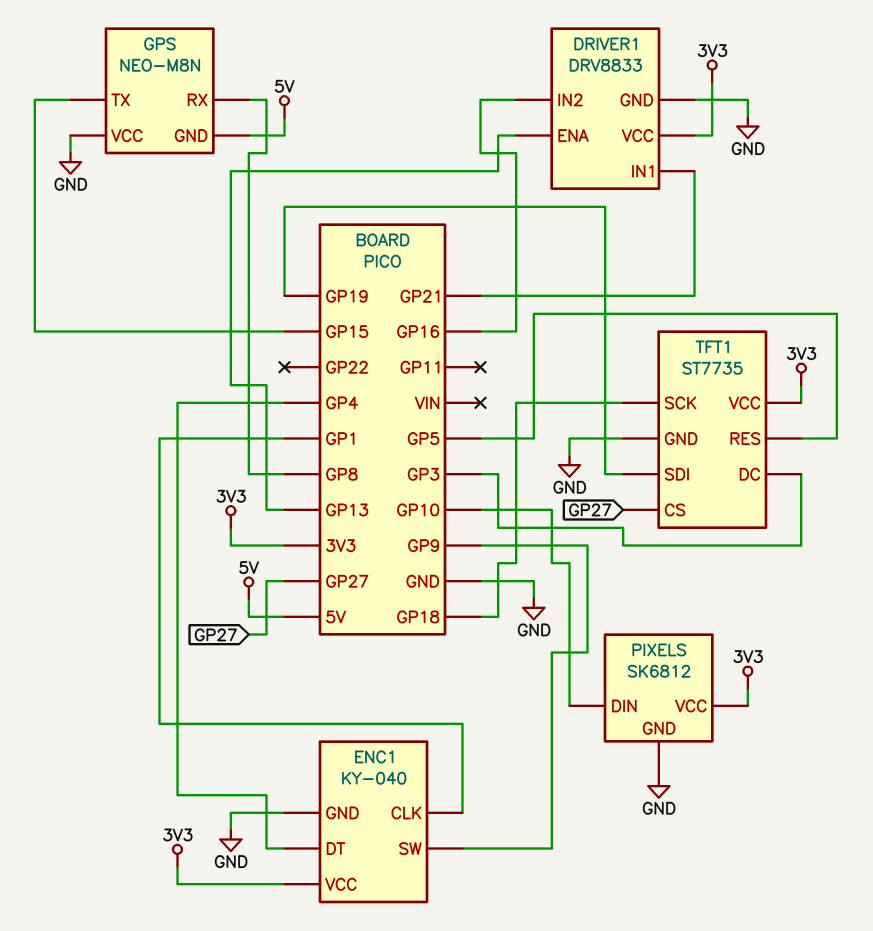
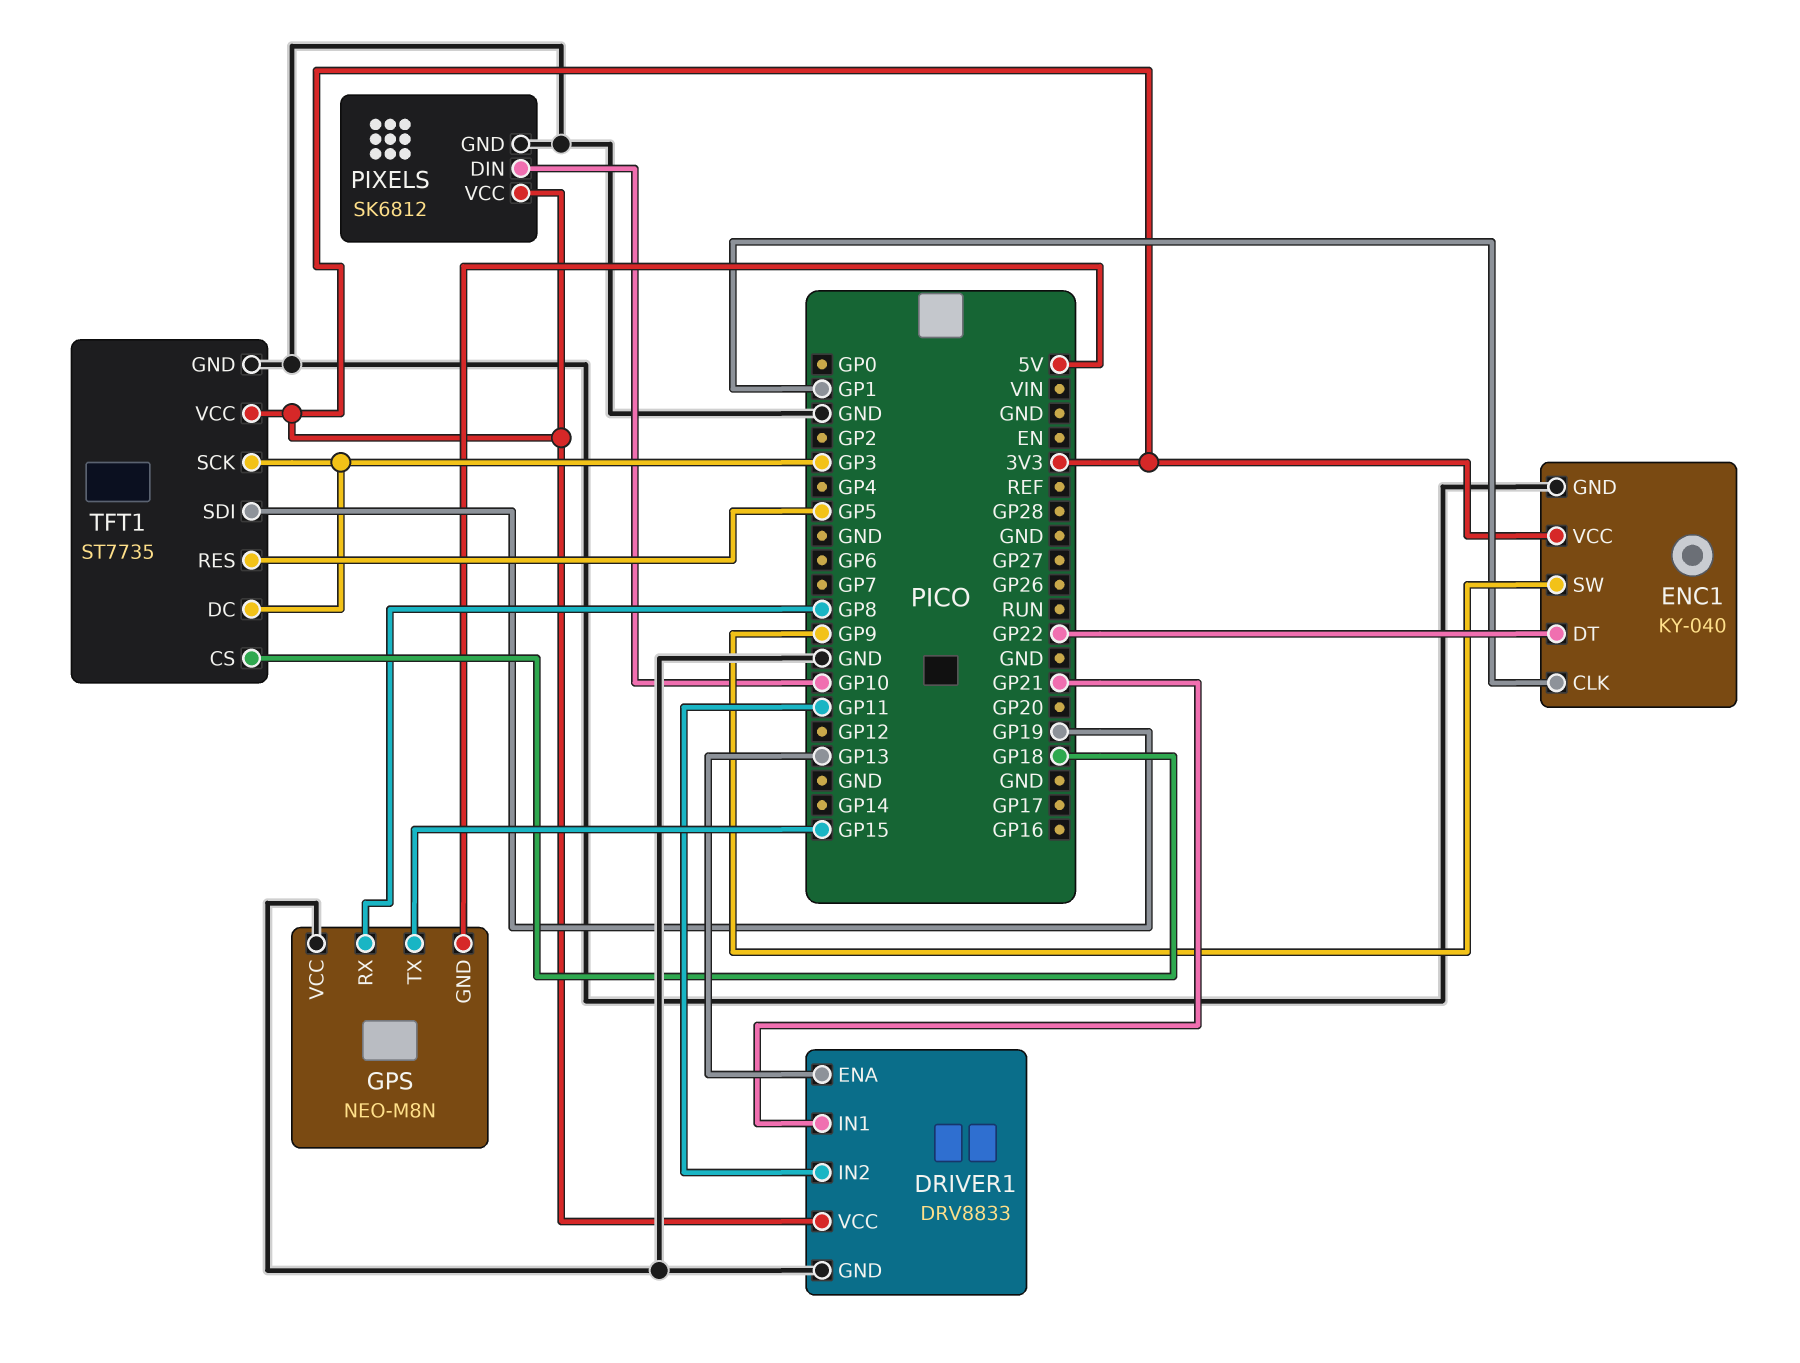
DRIVER1 pin IN2: GP16 -> GP11
ENC1 pin DT: GP4 -> GP22
TFT1 pin CS: GP27 -> GP18
TFT1 pin SCK: GP18 -> GP3

